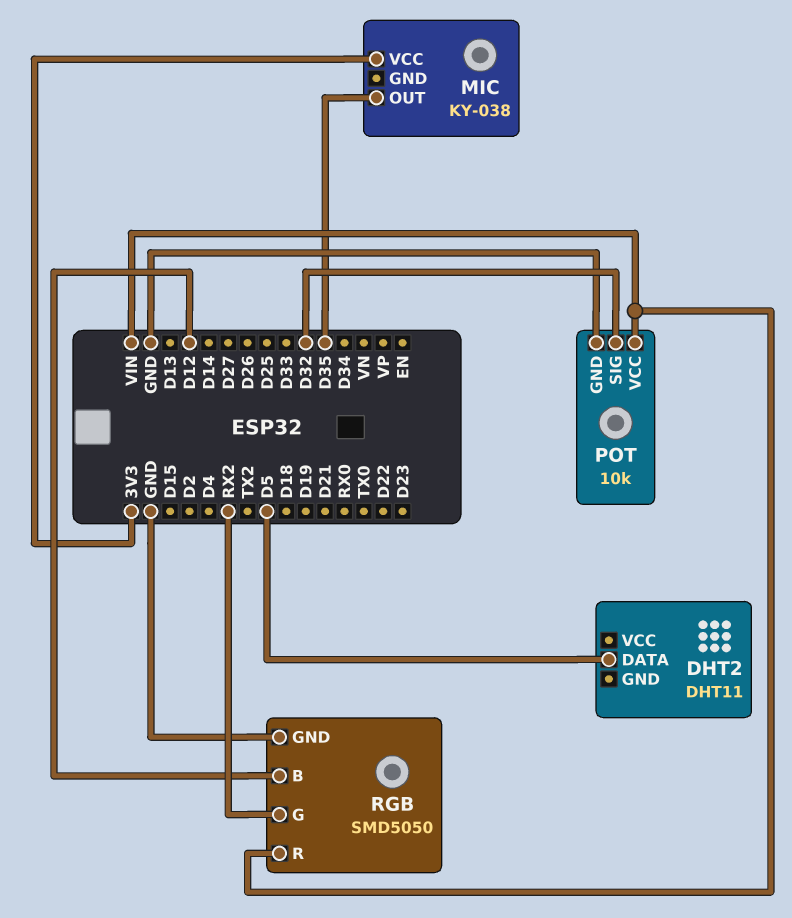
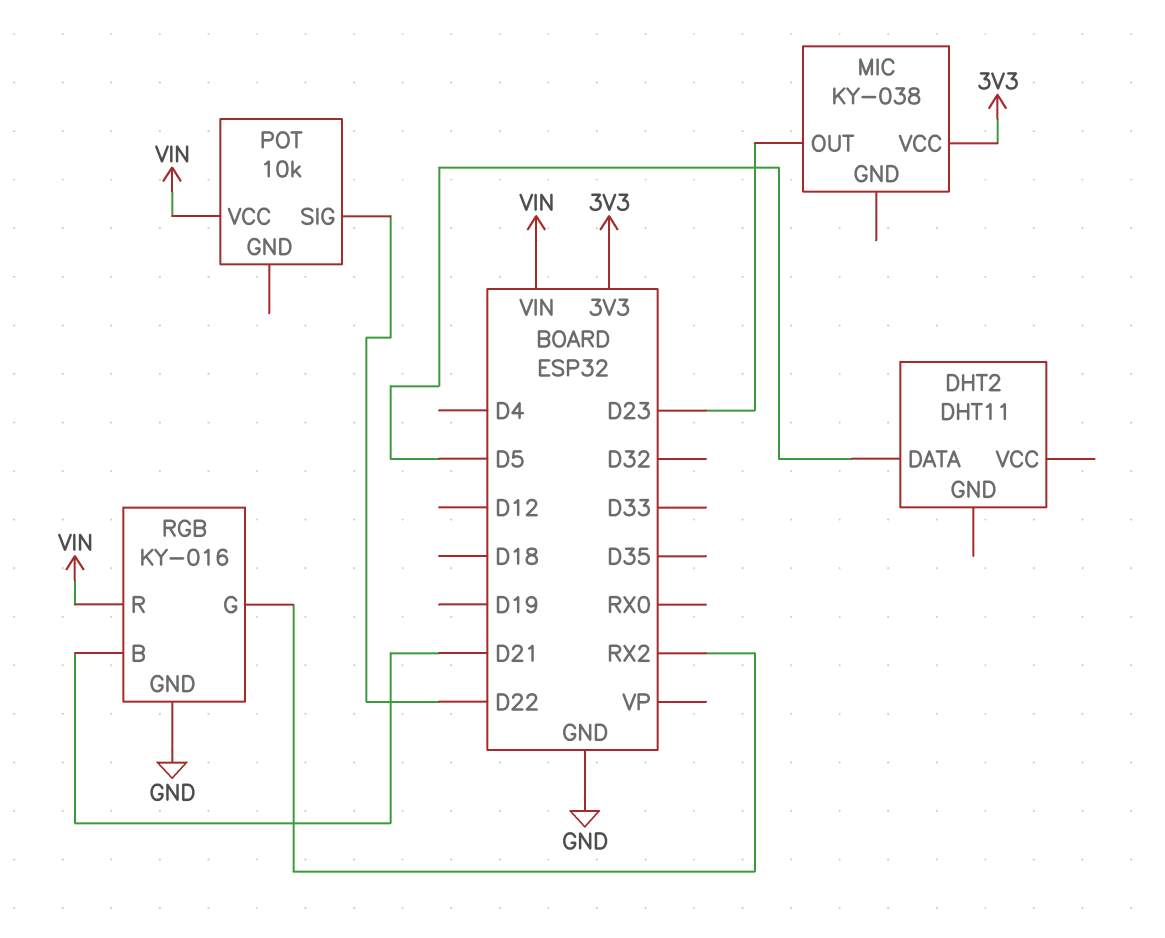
MIC pin OUT: D35 -> D23
POT pin GND: GND -> none
POT pin SIG: D32 -> D22
RGB: SMD5050 -> KY-016
RGB pin B: D12 -> D21

